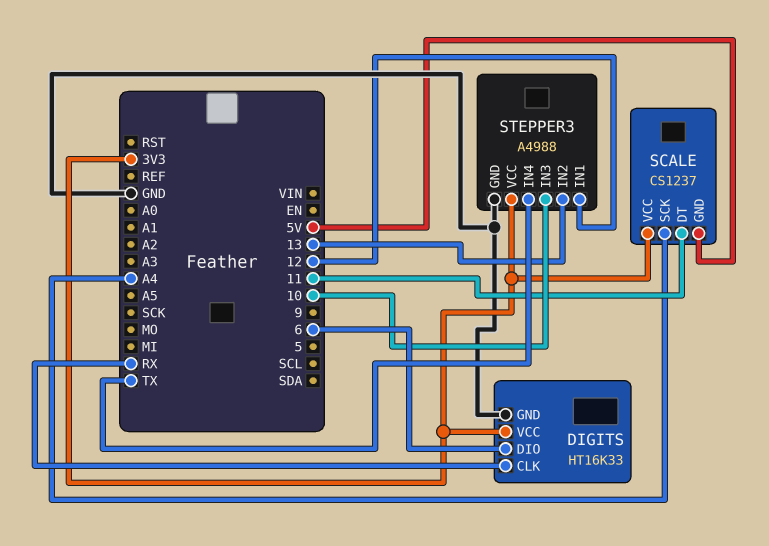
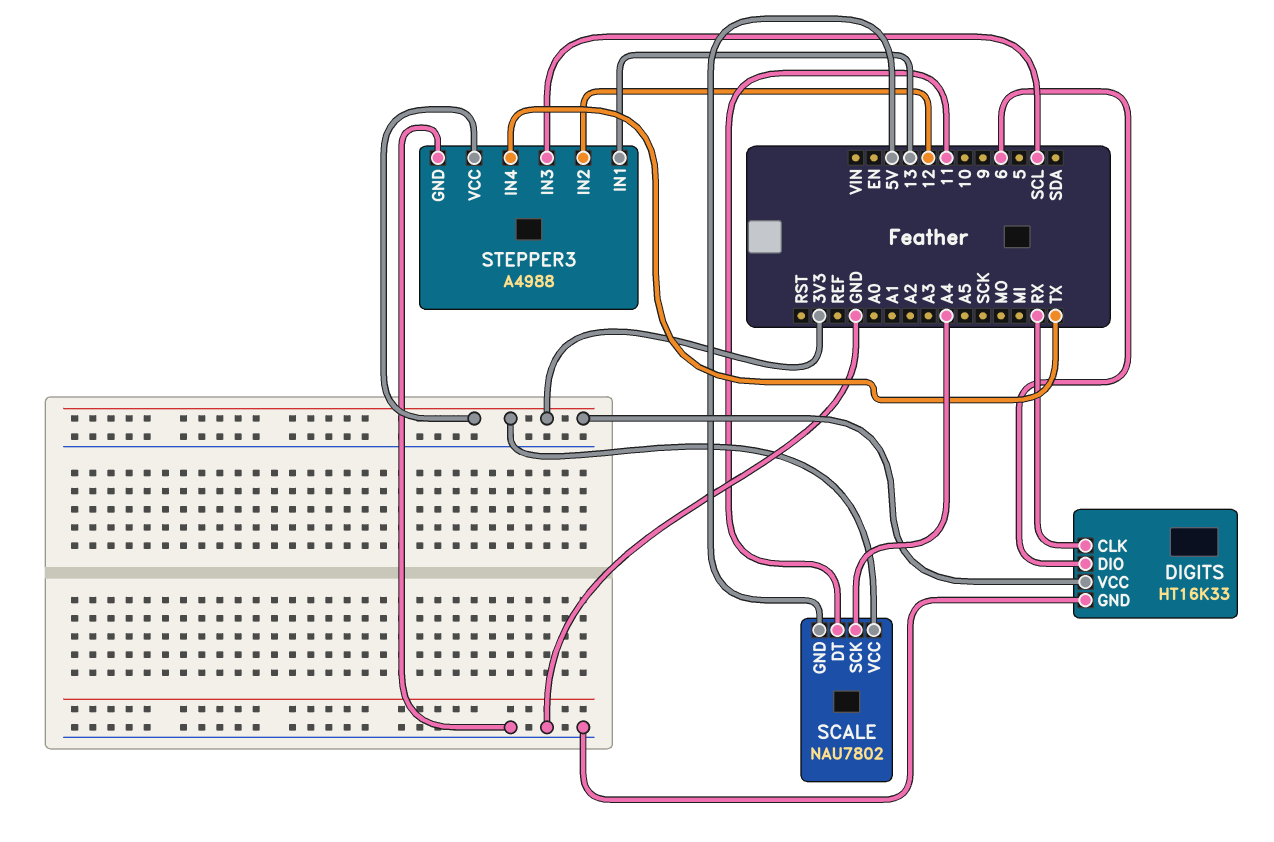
SCALE: CS1237 -> NAU7802
STEPPER3 pin IN1: 12 -> 13
STEPPER3 pin IN2: 13 -> 12
STEPPER3 pin IN3: 10 -> SCL

